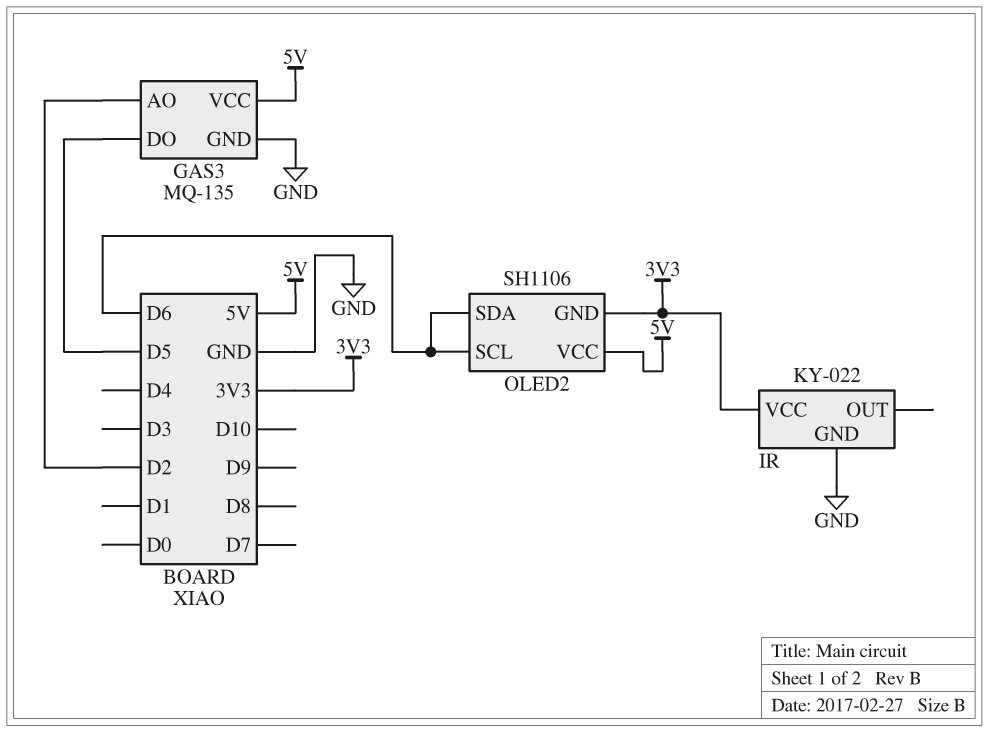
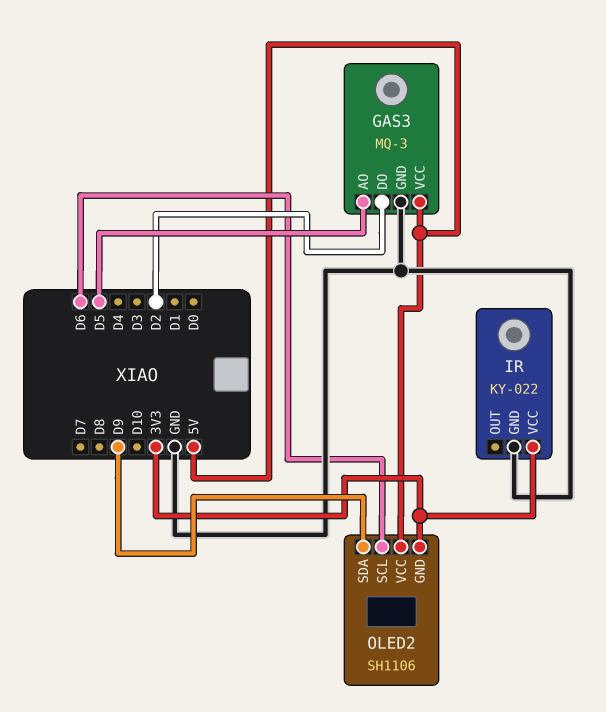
GAS3: MQ-135 -> MQ-3
GAS3 pin AO: D2 -> D5
GAS3 pin DO: D5 -> D2
OLED2 pin SDA: D6 -> D9

